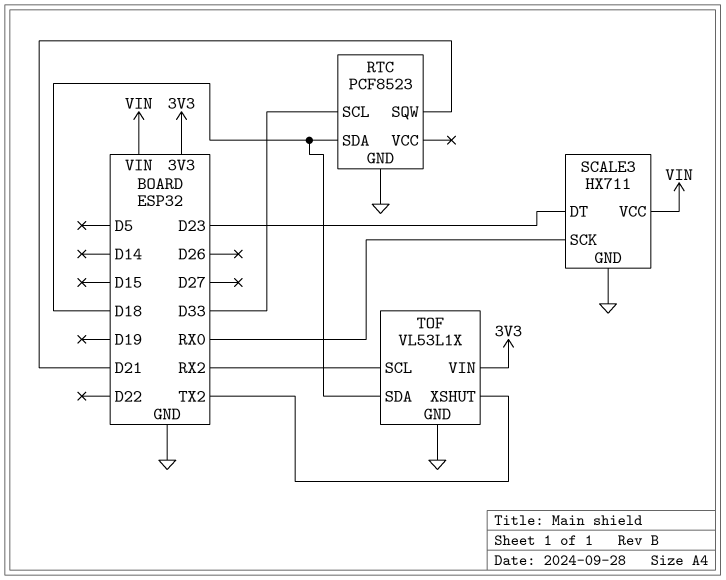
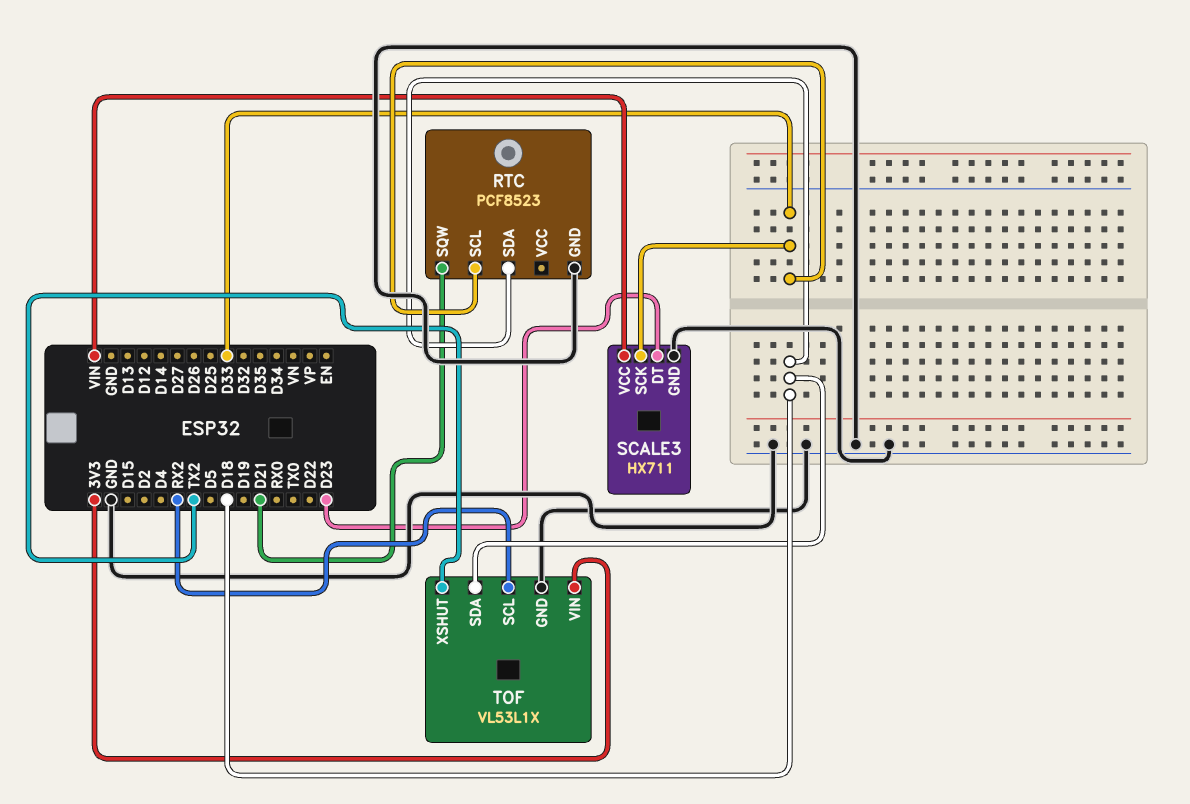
SCALE3 pin SCK: RX0 -> D33

